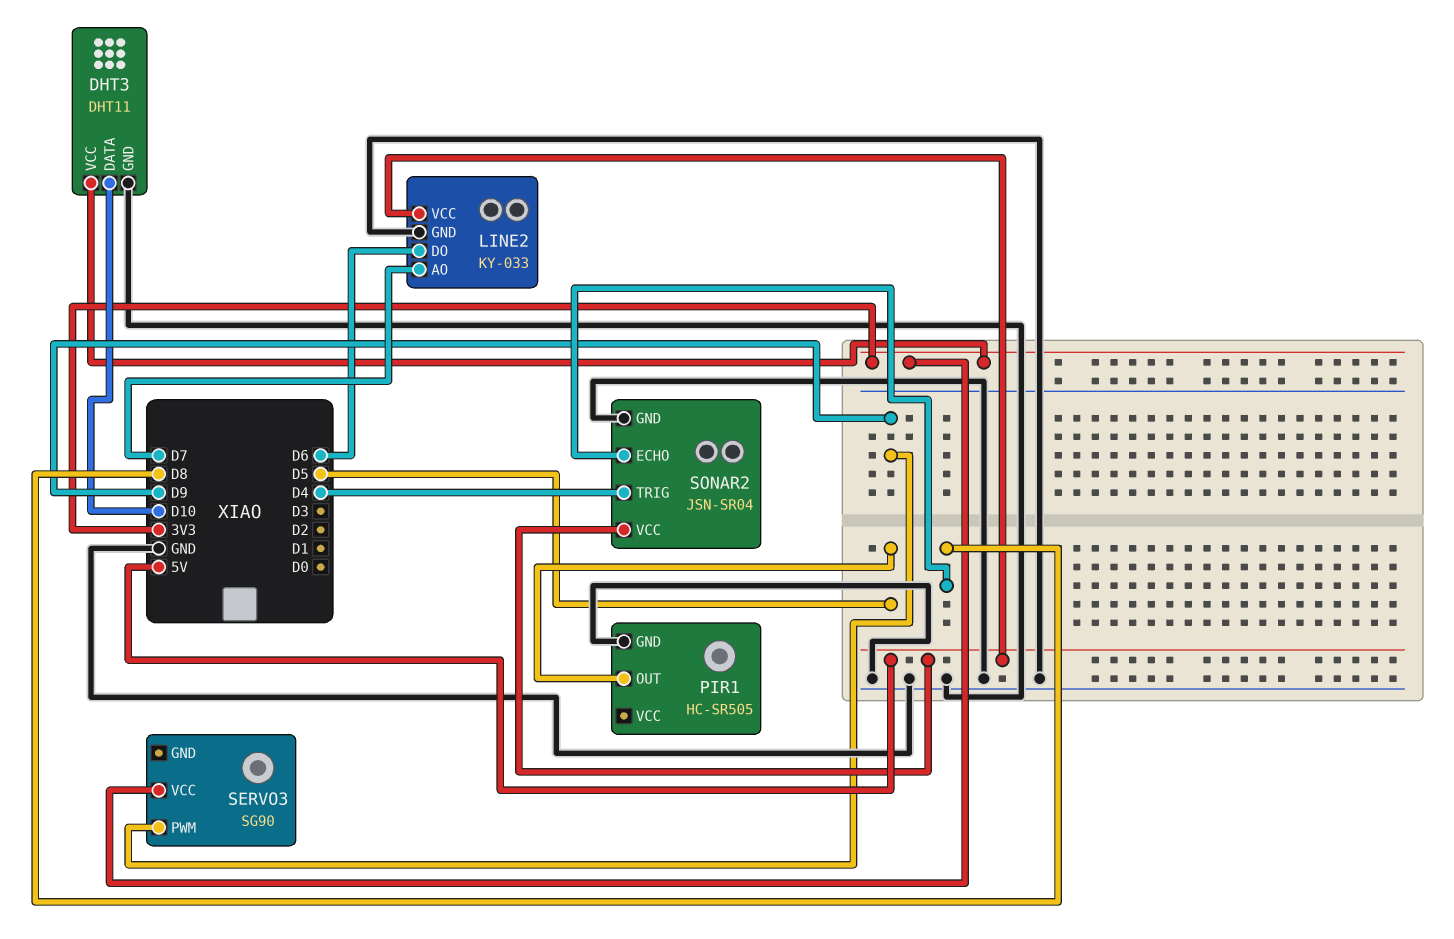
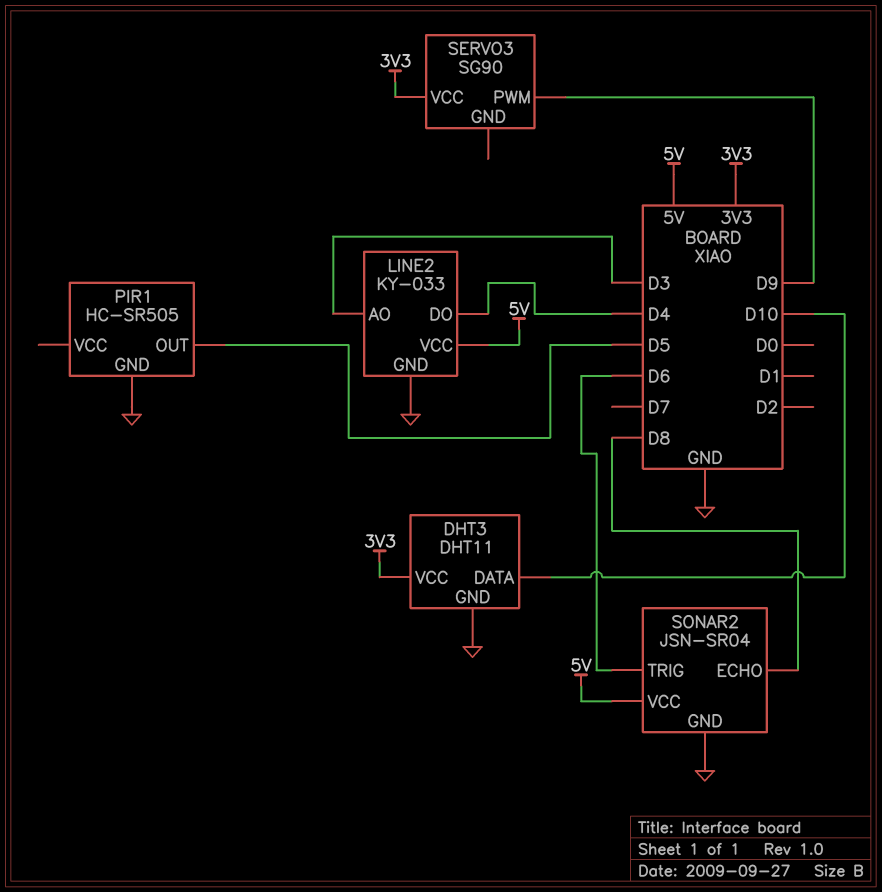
LINE2 pin AO: D7 -> D3
LINE2 pin DO: D6 -> D4
SONAR2 pin TRIG: D4 -> D6

